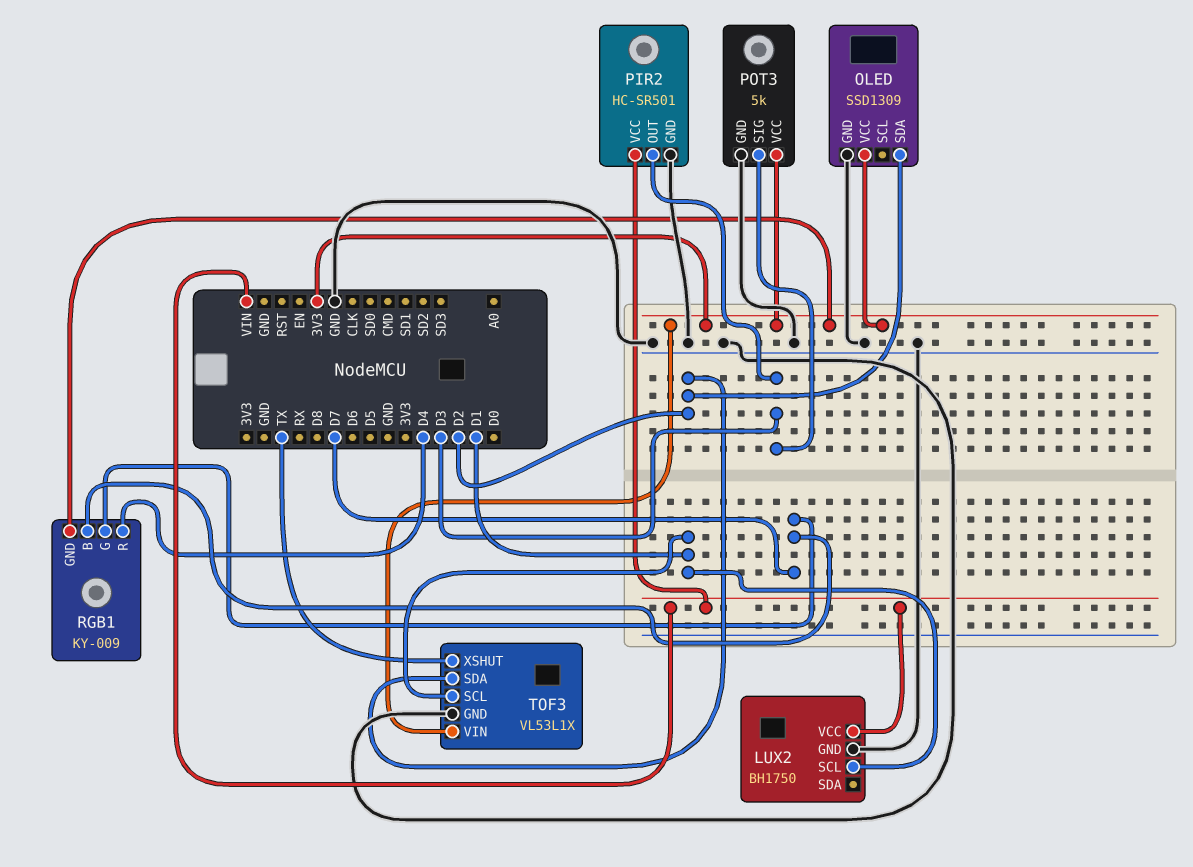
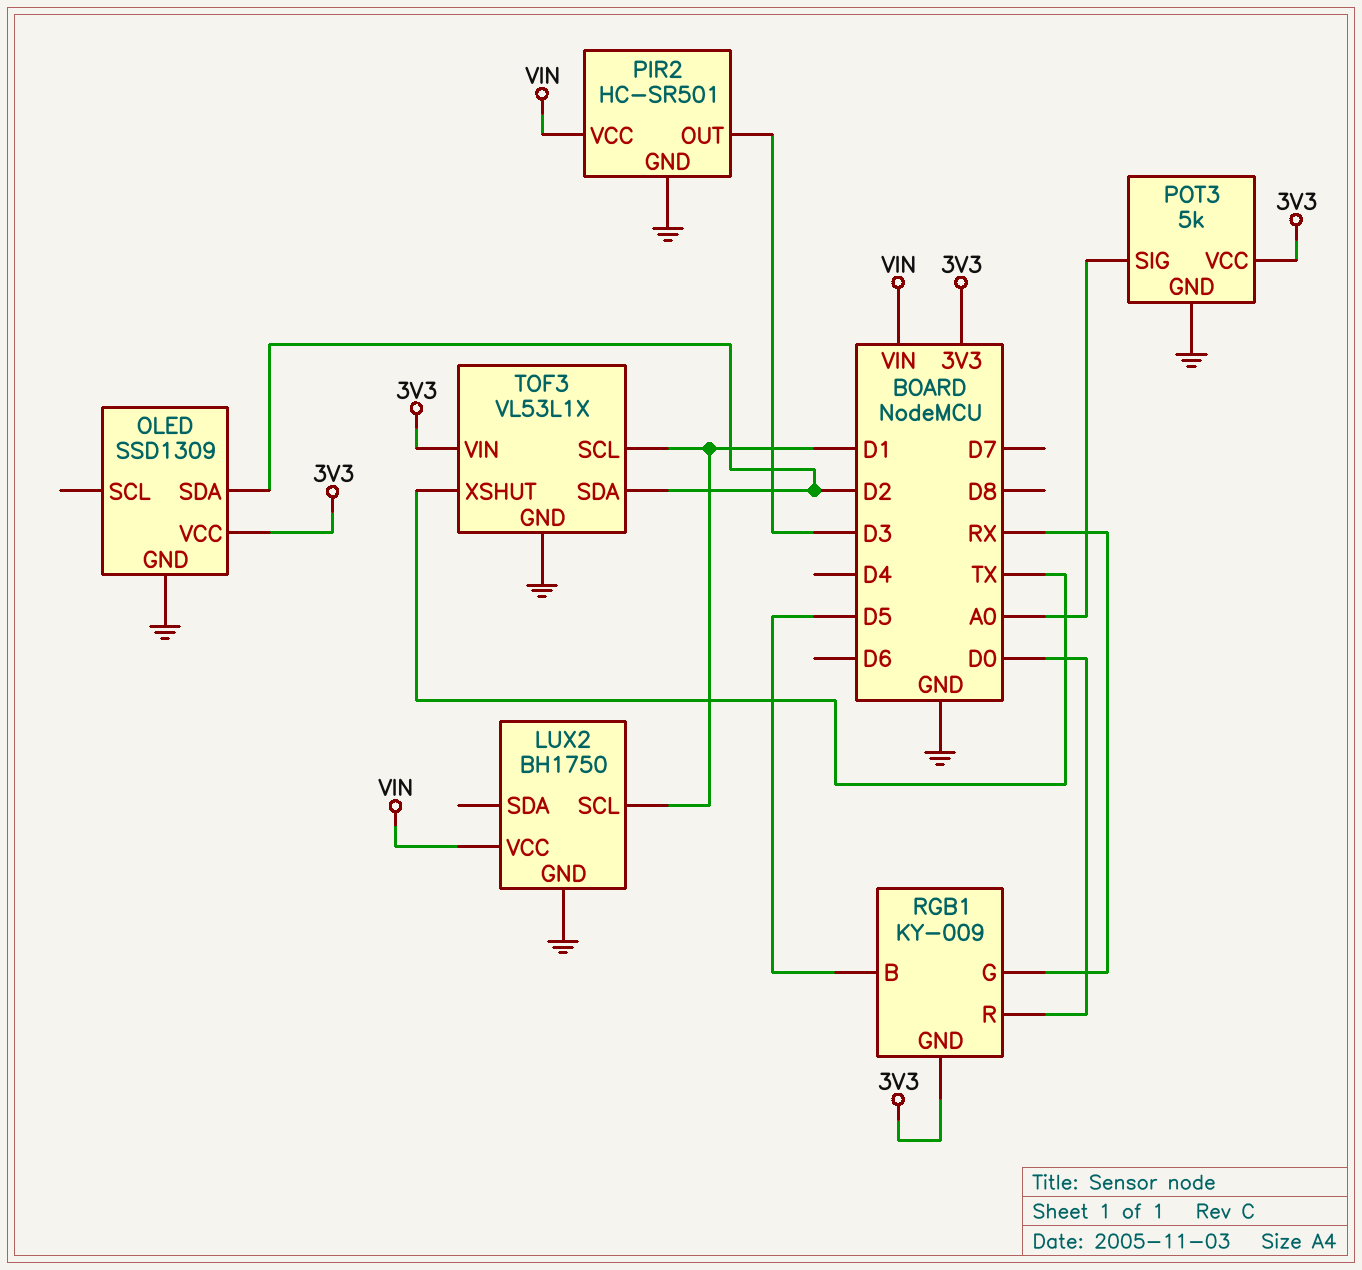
POT3 pin SIG: D3 -> A0
RGB1 pin B: D7 -> D5
RGB1 pin G: D7 -> RX
RGB1 pin R: D4 -> D0

